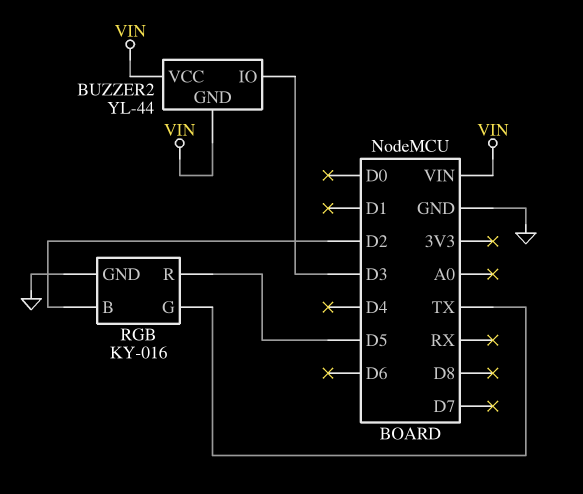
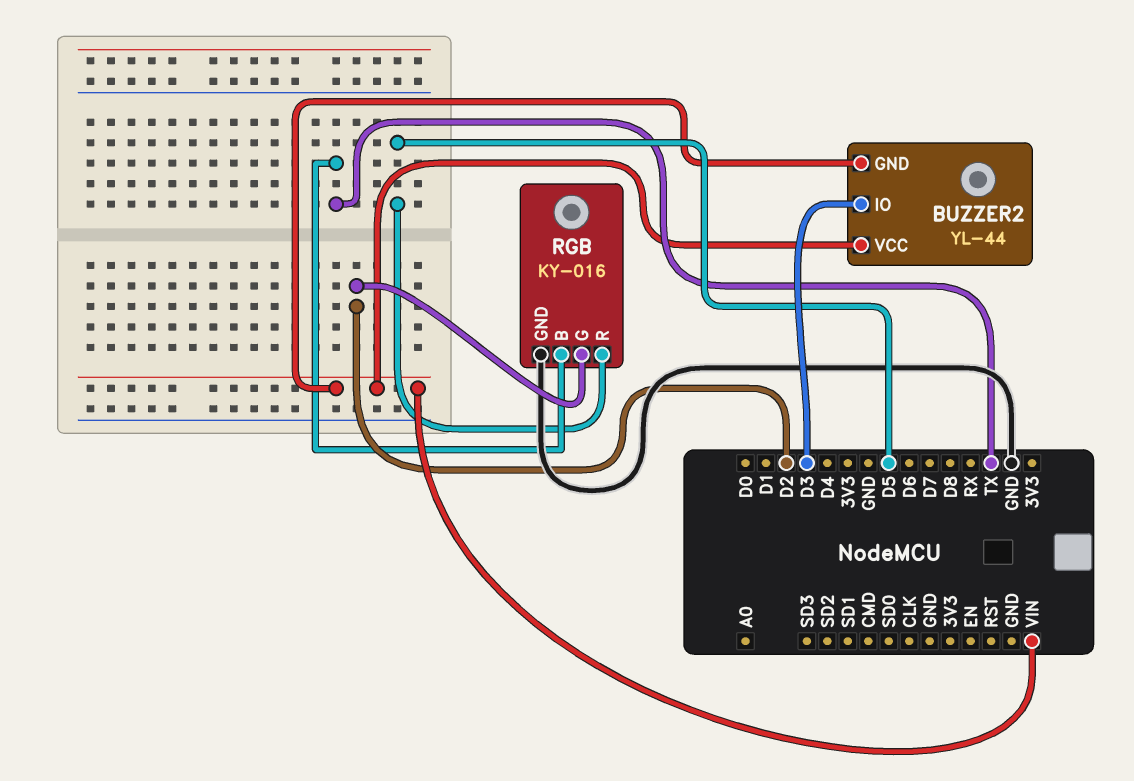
RGB pin B: D2 -> TX
RGB pin G: TX -> D2

